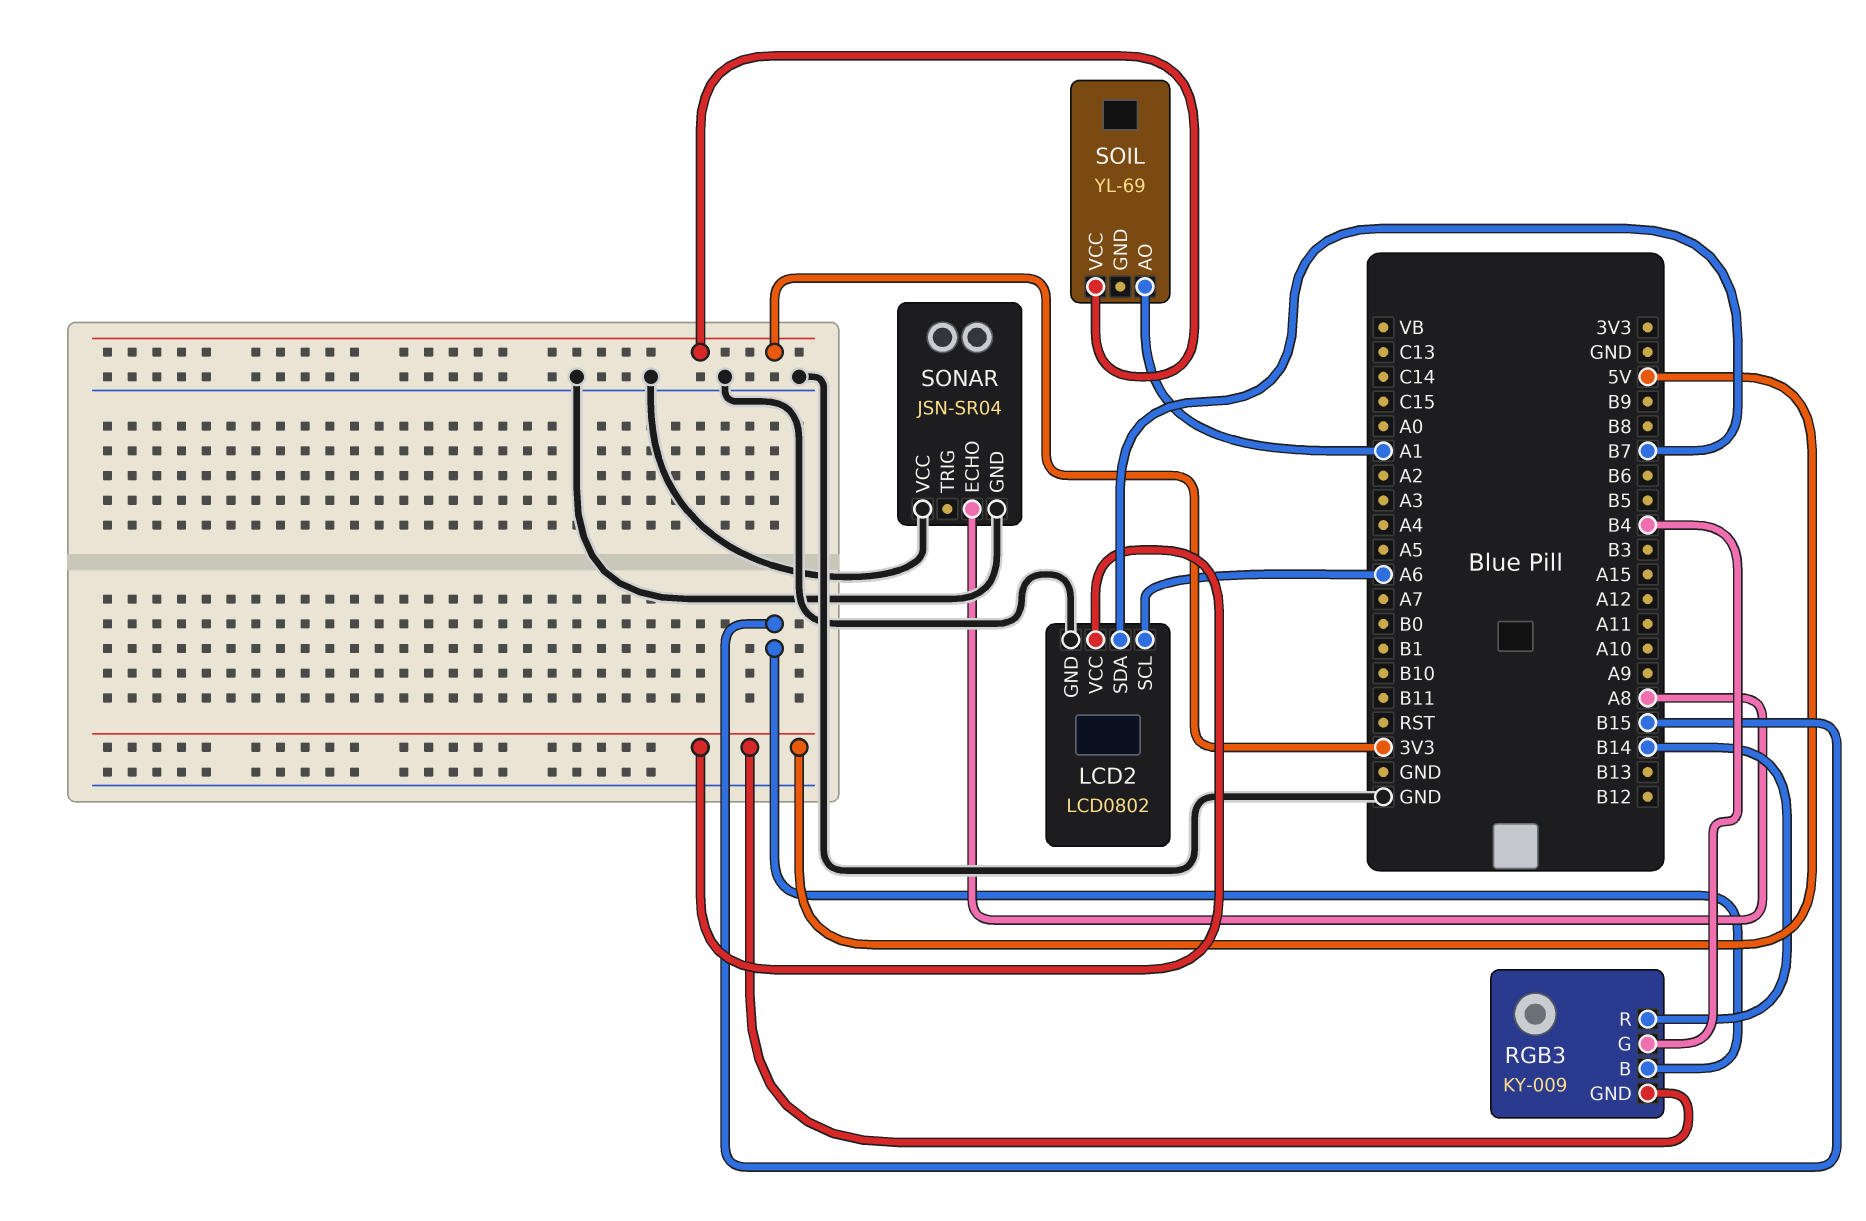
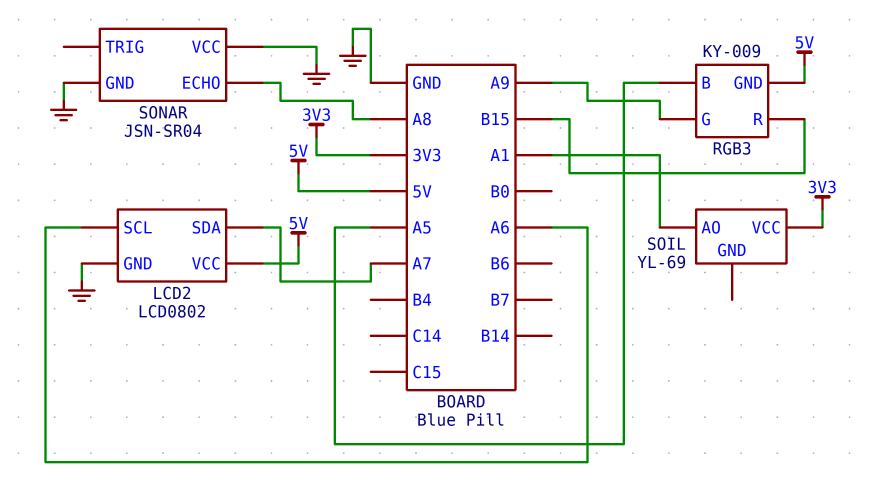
LCD2 pin SDA: B7 -> A7
RGB3 pin B: B15 -> A5
RGB3 pin G: B4 -> A9
RGB3 pin R: B14 -> B15

